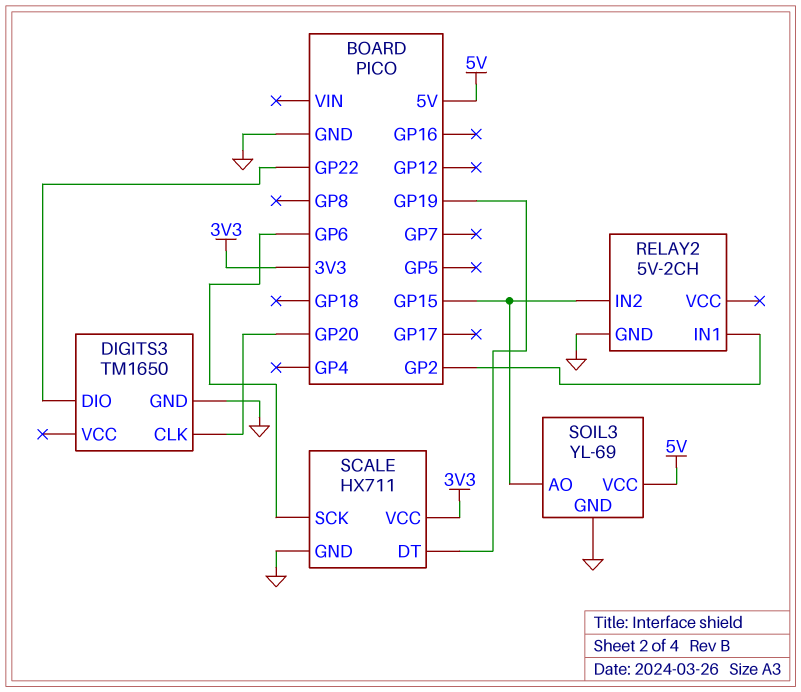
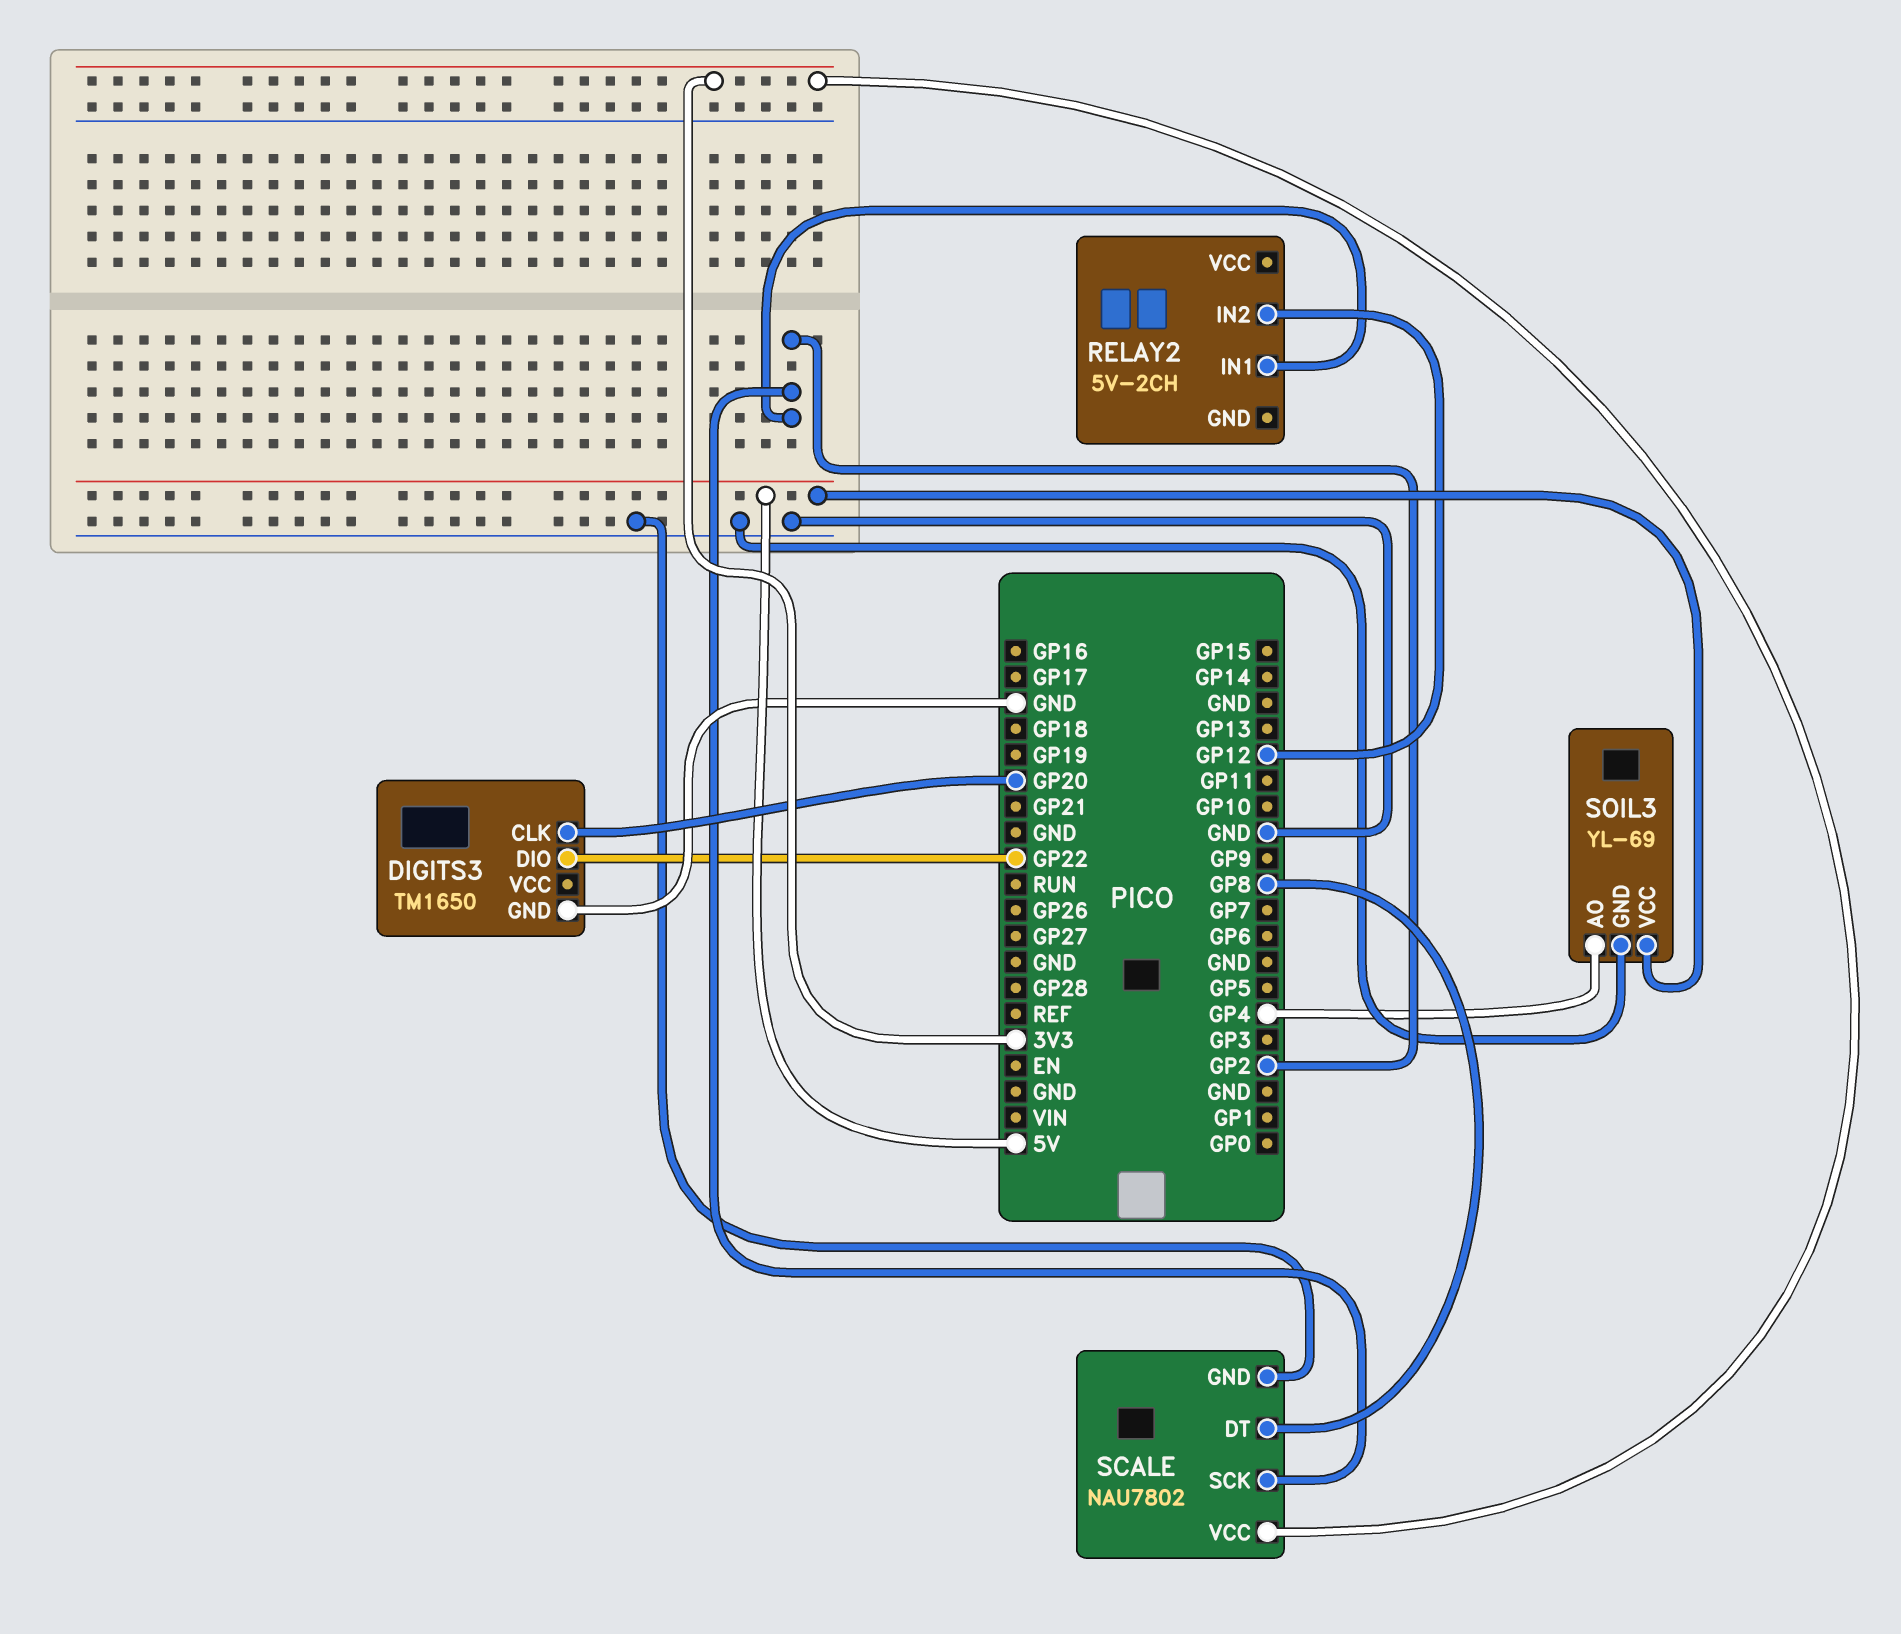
RELAY2 pin GND: GND -> none
RELAY2 pin IN2: GP15 -> GP12
SCALE: HX711 -> NAU7802
SCALE pin DT: GP19 -> GP8
SCALE pin SCK: GP6 -> GP2
SOIL3 pin AO: GP15 -> GP4

